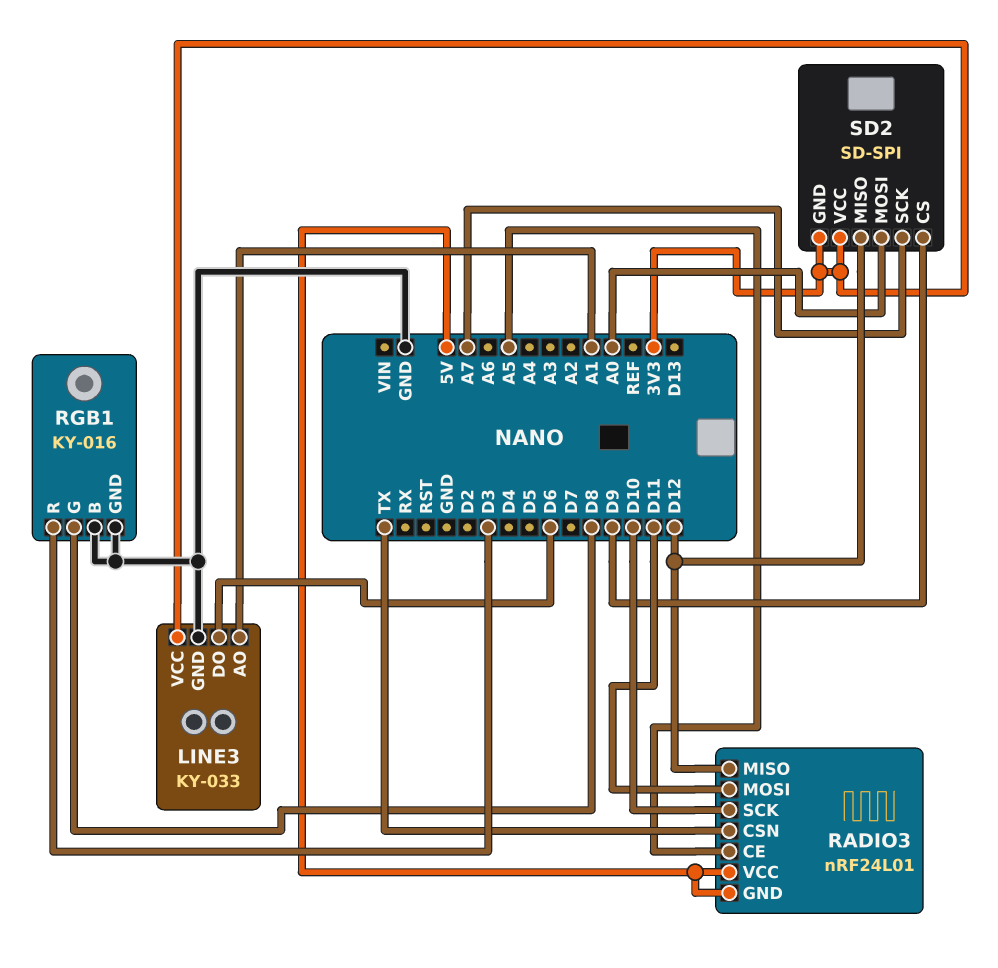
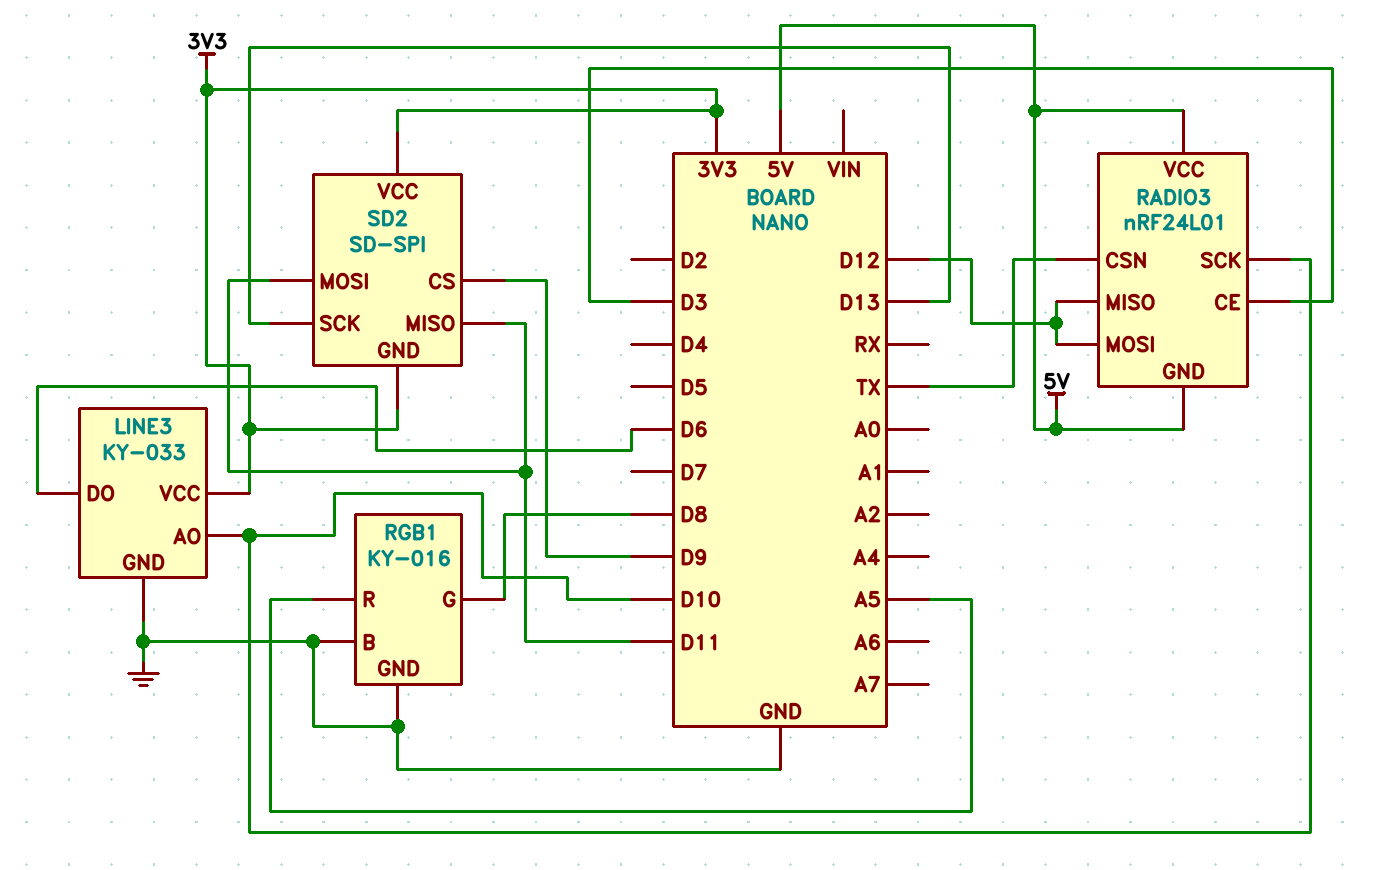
LINE3 pin AO: A1 -> D10
RADIO3 pin CE: A5 -> D3
RADIO3 pin MOSI: D11 -> D12
RGB1 pin R: D3 -> A5
SD2 pin MISO: D12 -> D11
SD2 pin MOSI: A0 -> D11
SD2 pin SCK: A7 -> D13

